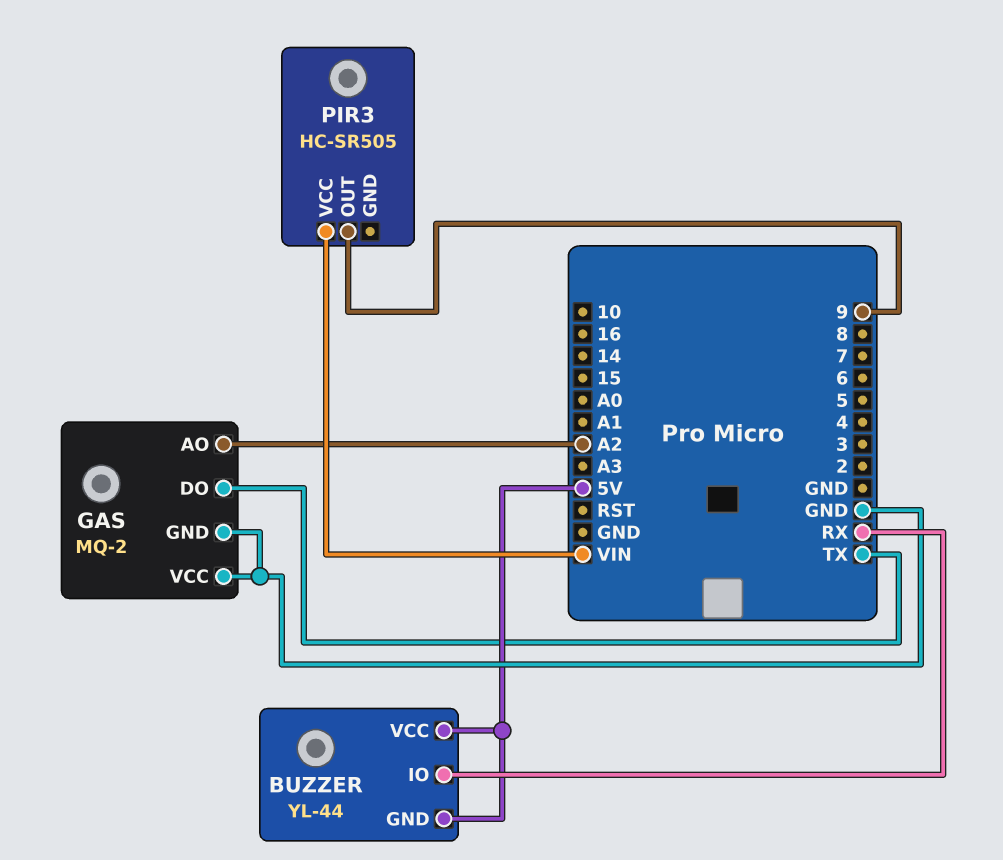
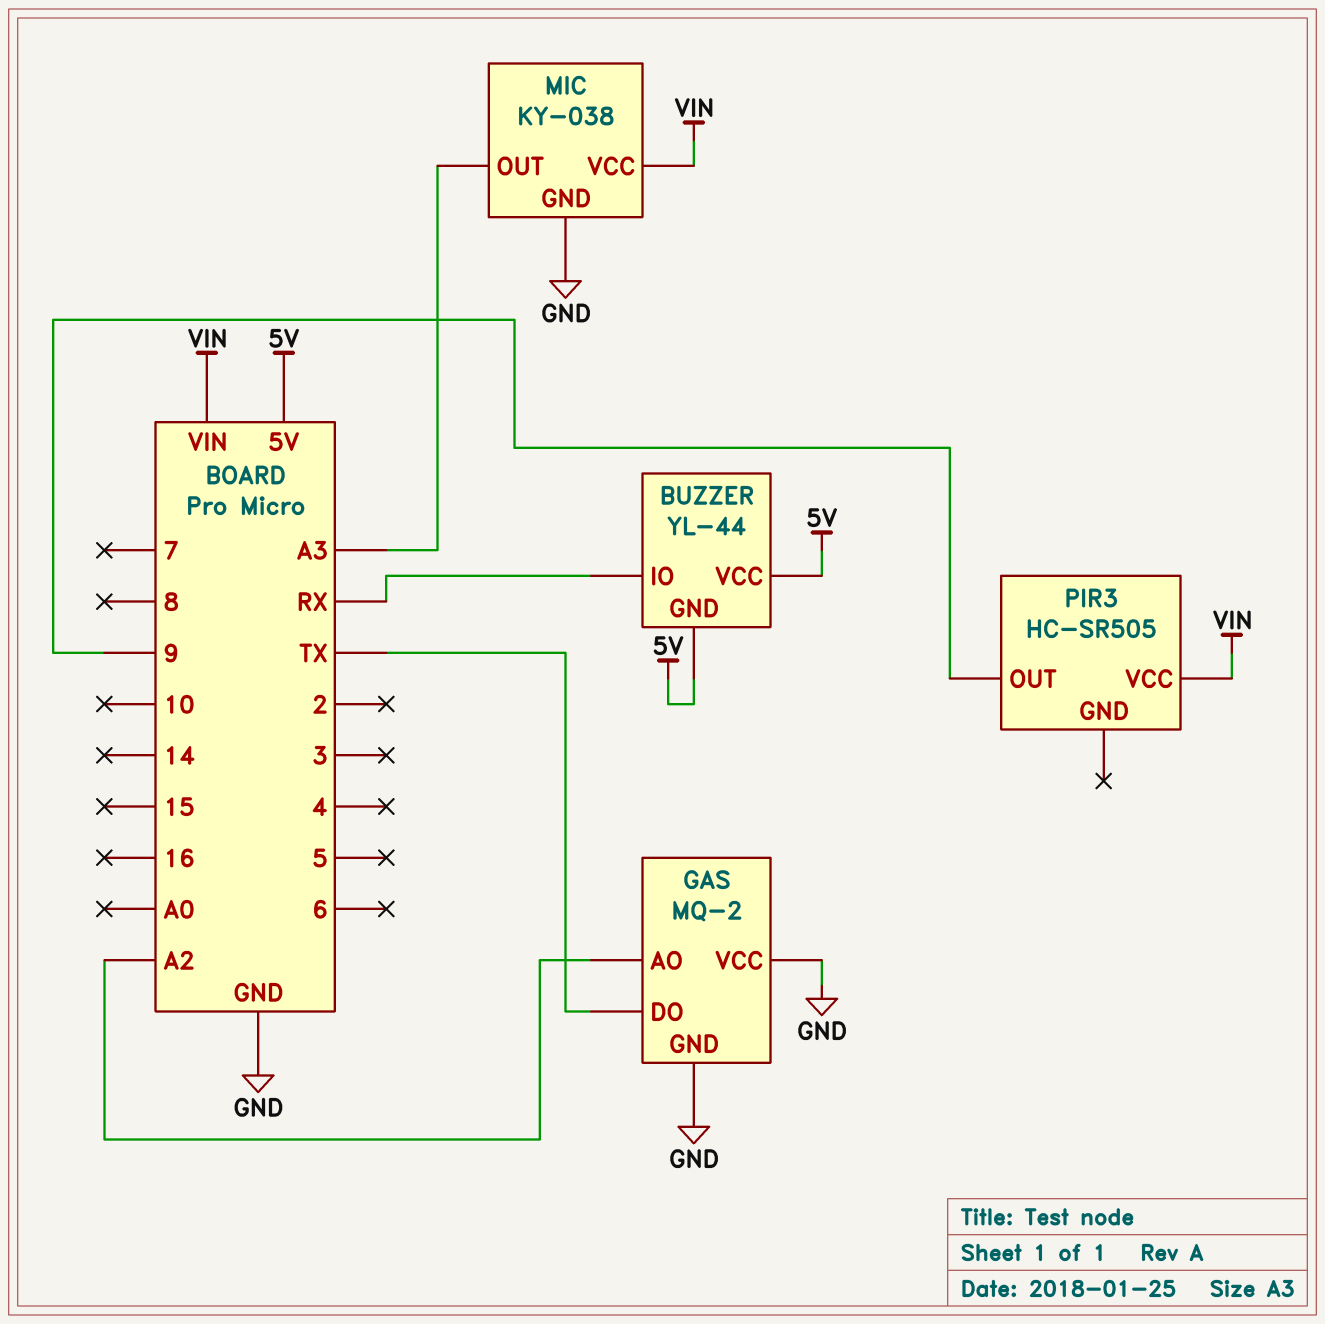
MIC: none -> KY-038
MIC pin GND: none -> GND
MIC pin OUT: none -> A3
MIC pin VCC: none -> VIN

